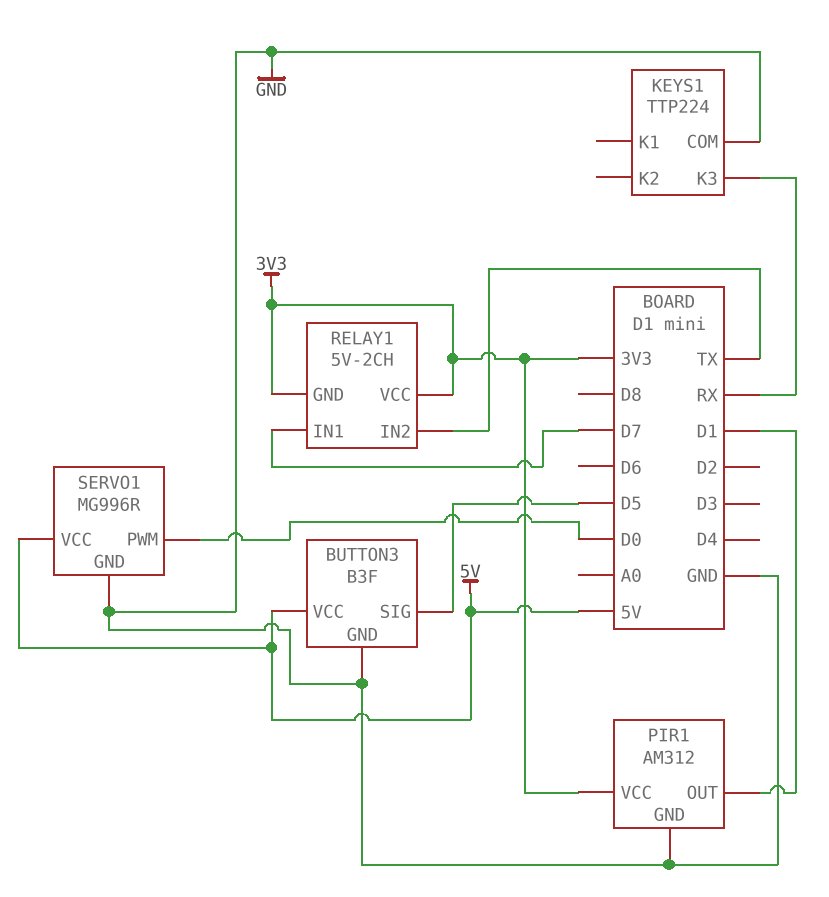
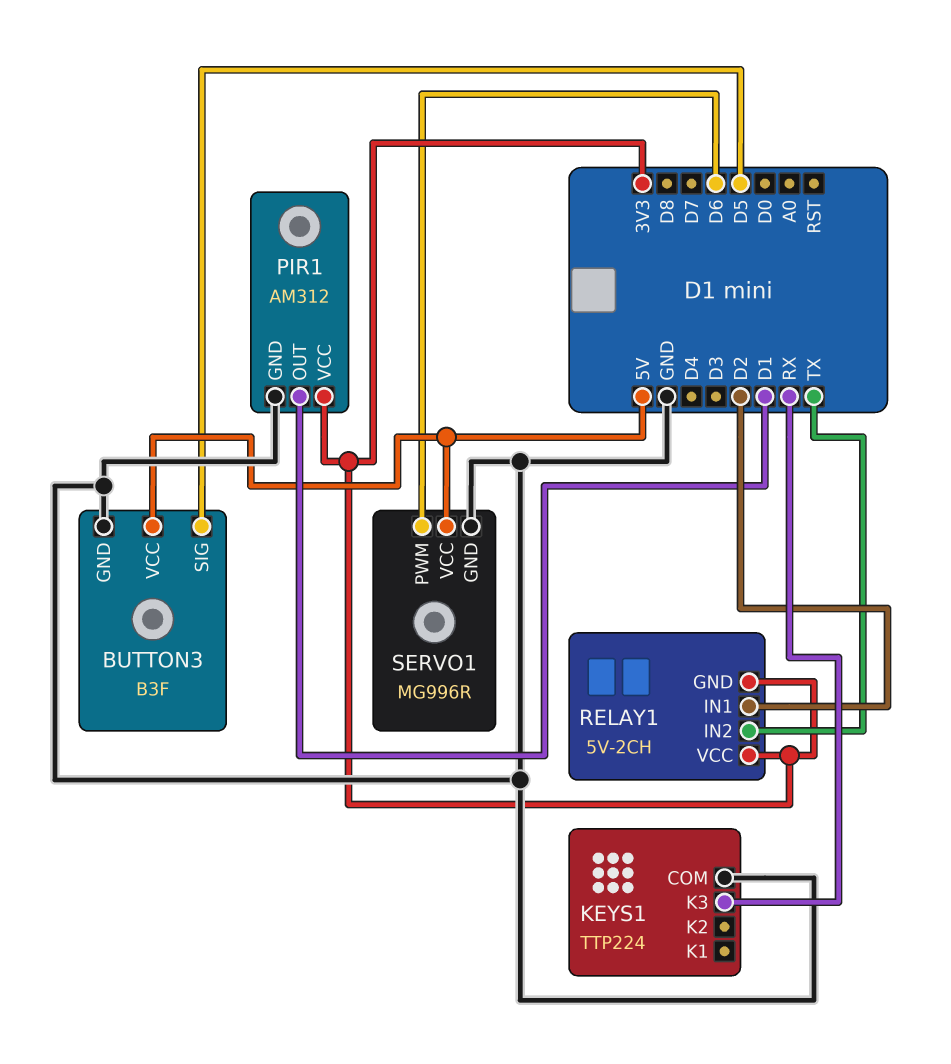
RELAY1 pin IN1: D7 -> D2
SERVO1 pin PWM: D0 -> D6

